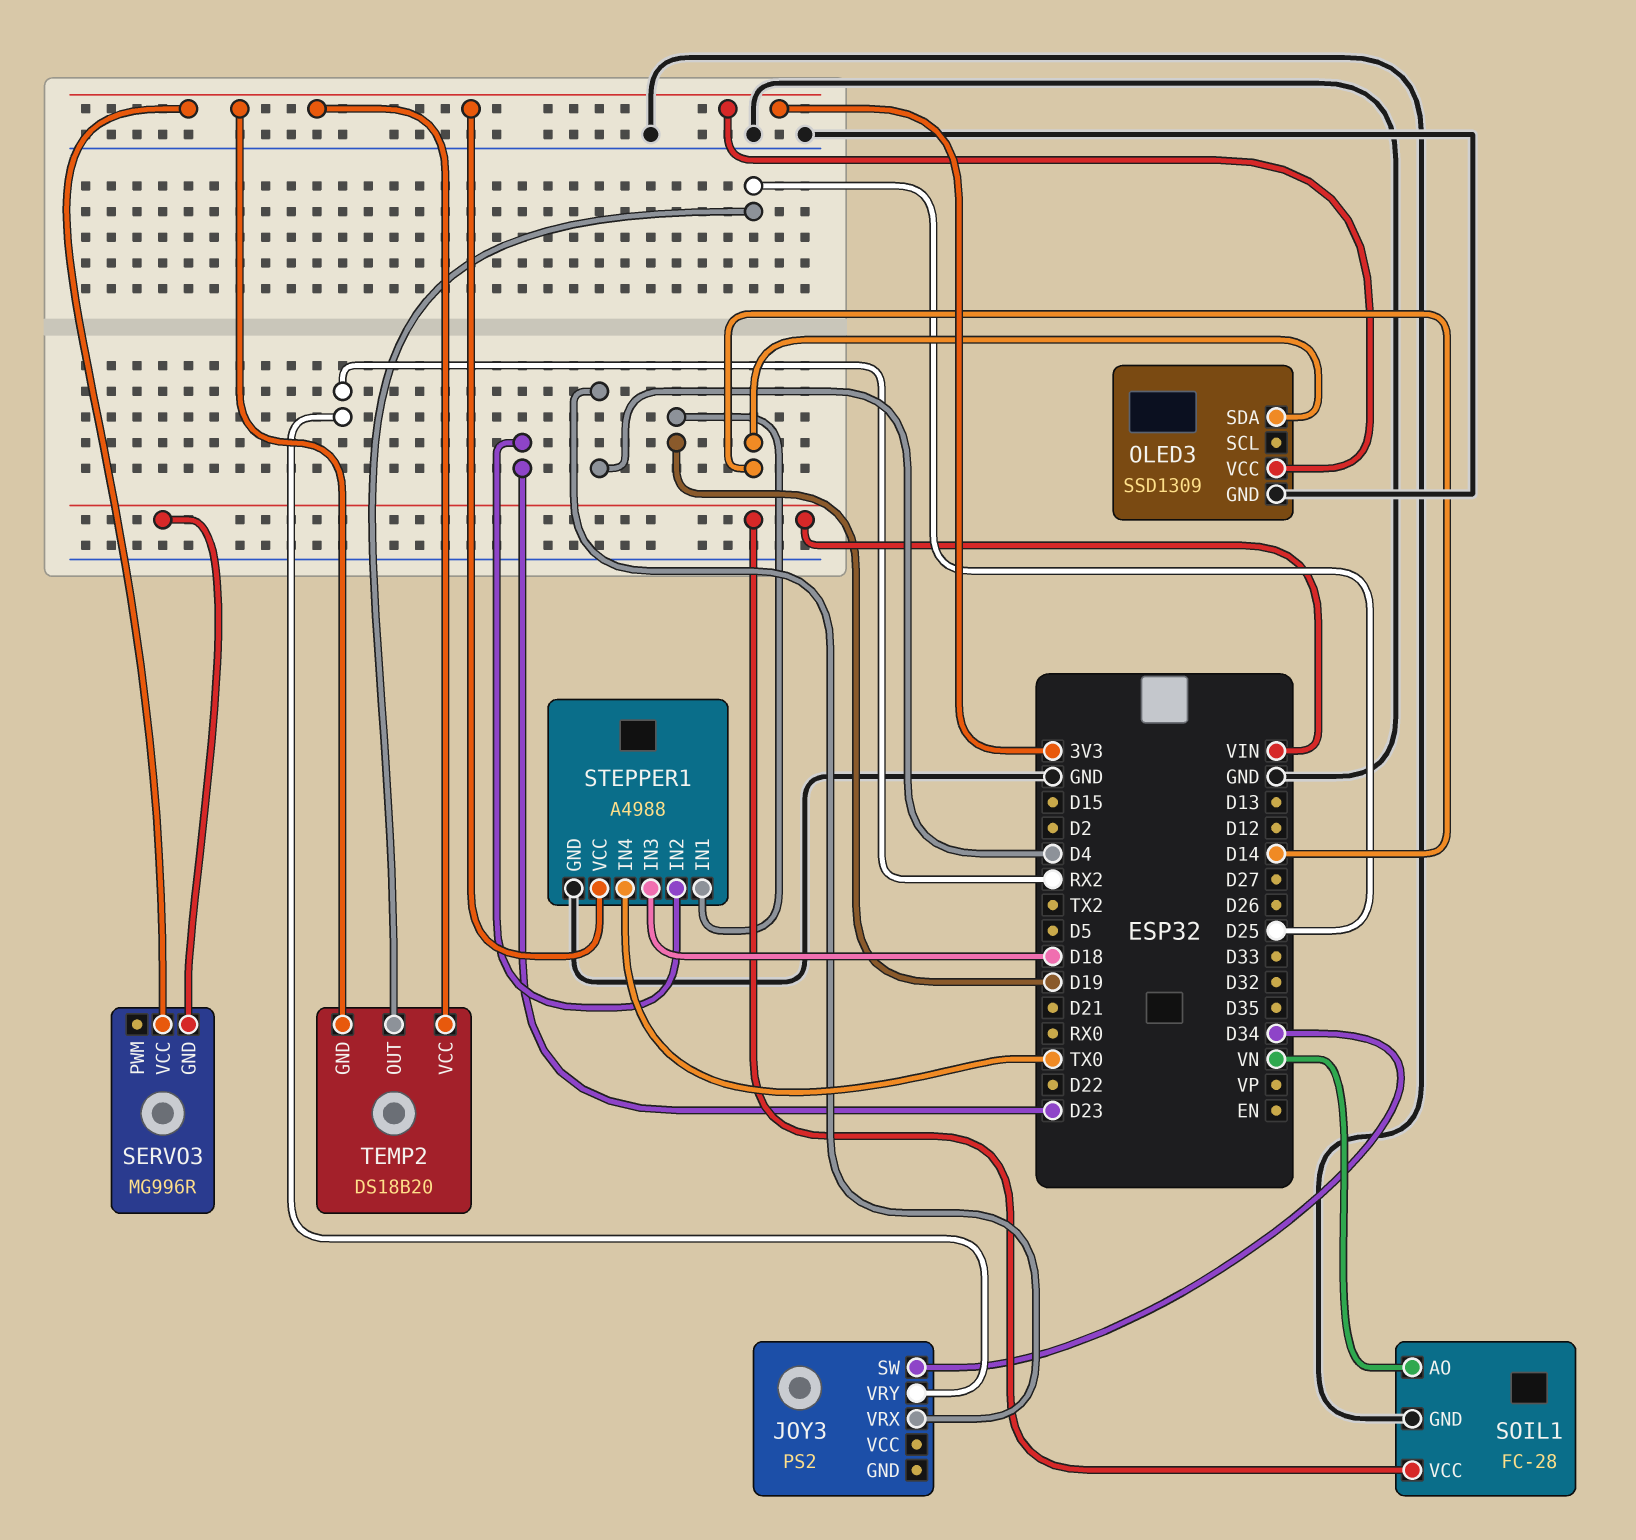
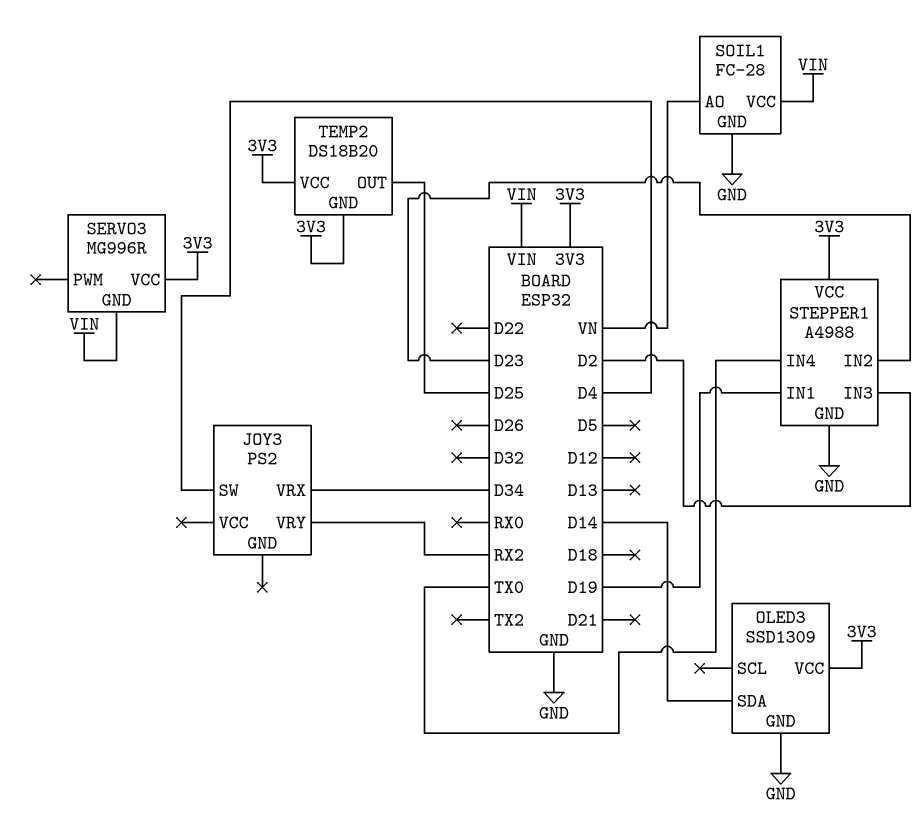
JOY3 pin SW: D34 -> D4
JOY3 pin VRX: D4 -> D34
STEPPER1 pin IN3: D18 -> D2

